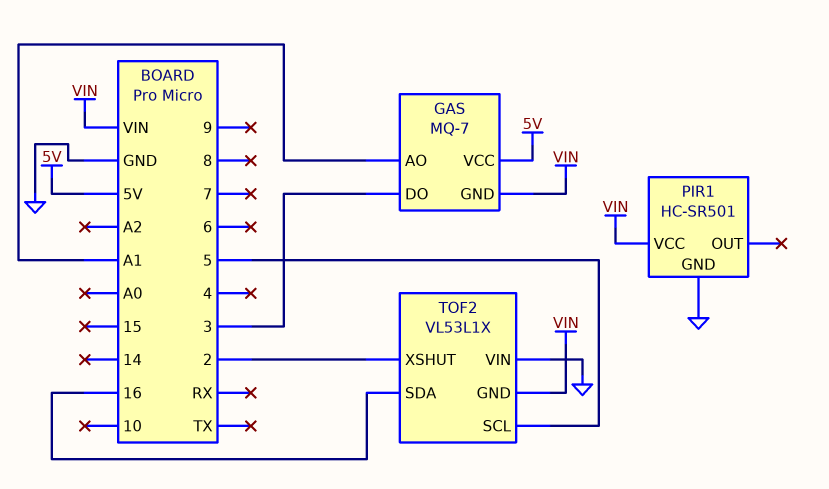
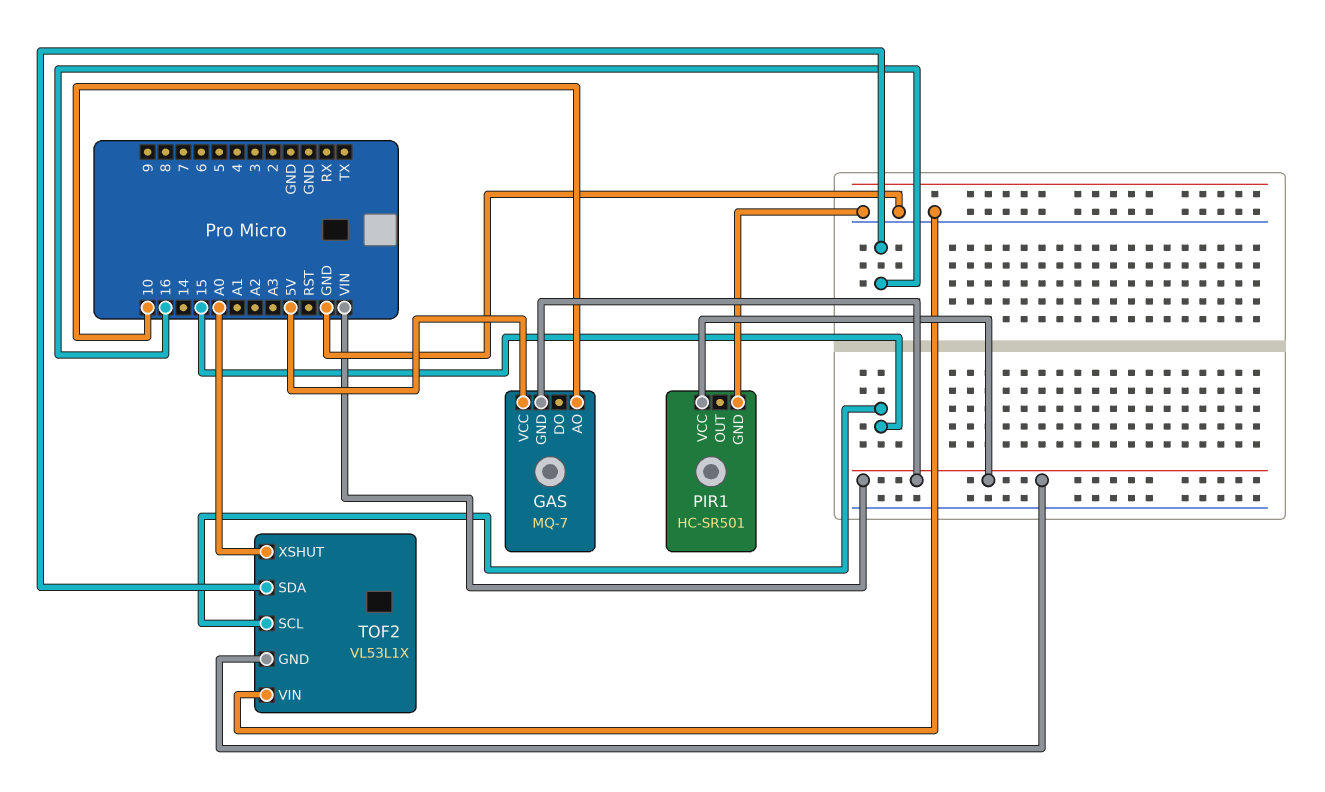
GAS pin AO: A1 -> 10
GAS pin DO: 3 -> none
TOF2 pin SCL: 5 -> 15
TOF2 pin XSHUT: 2 -> A0

